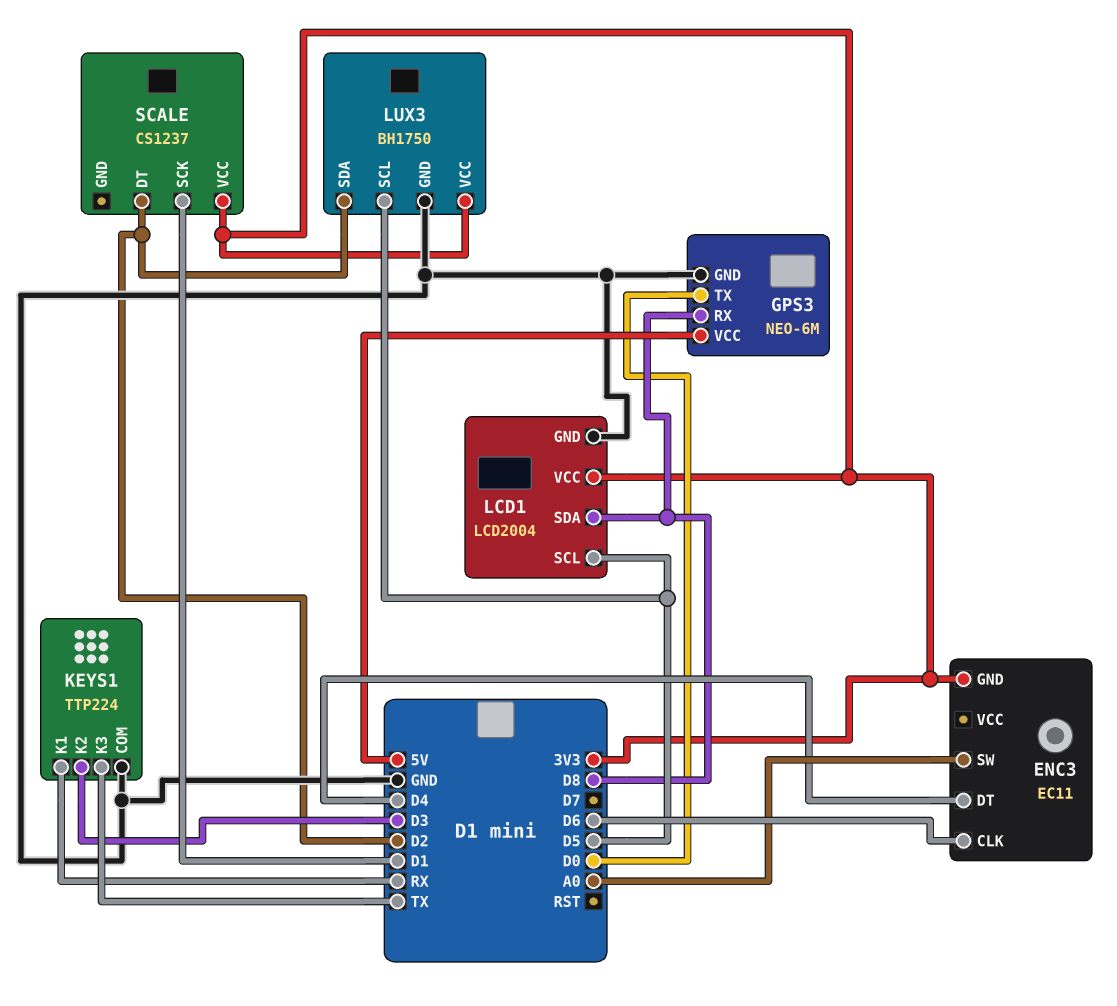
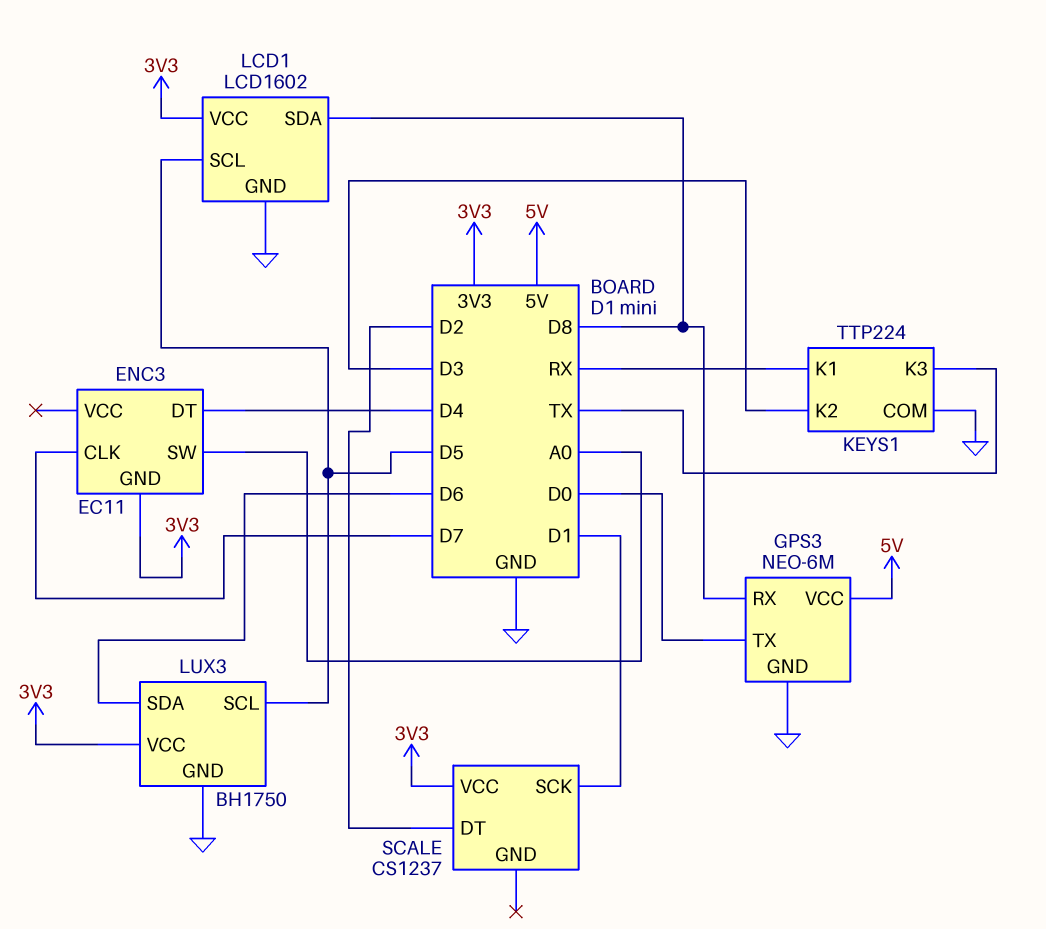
ENC3 pin CLK: D6 -> D7
LCD1: LCD2004 -> LCD1602
LUX3 pin SDA: D2 -> D6

